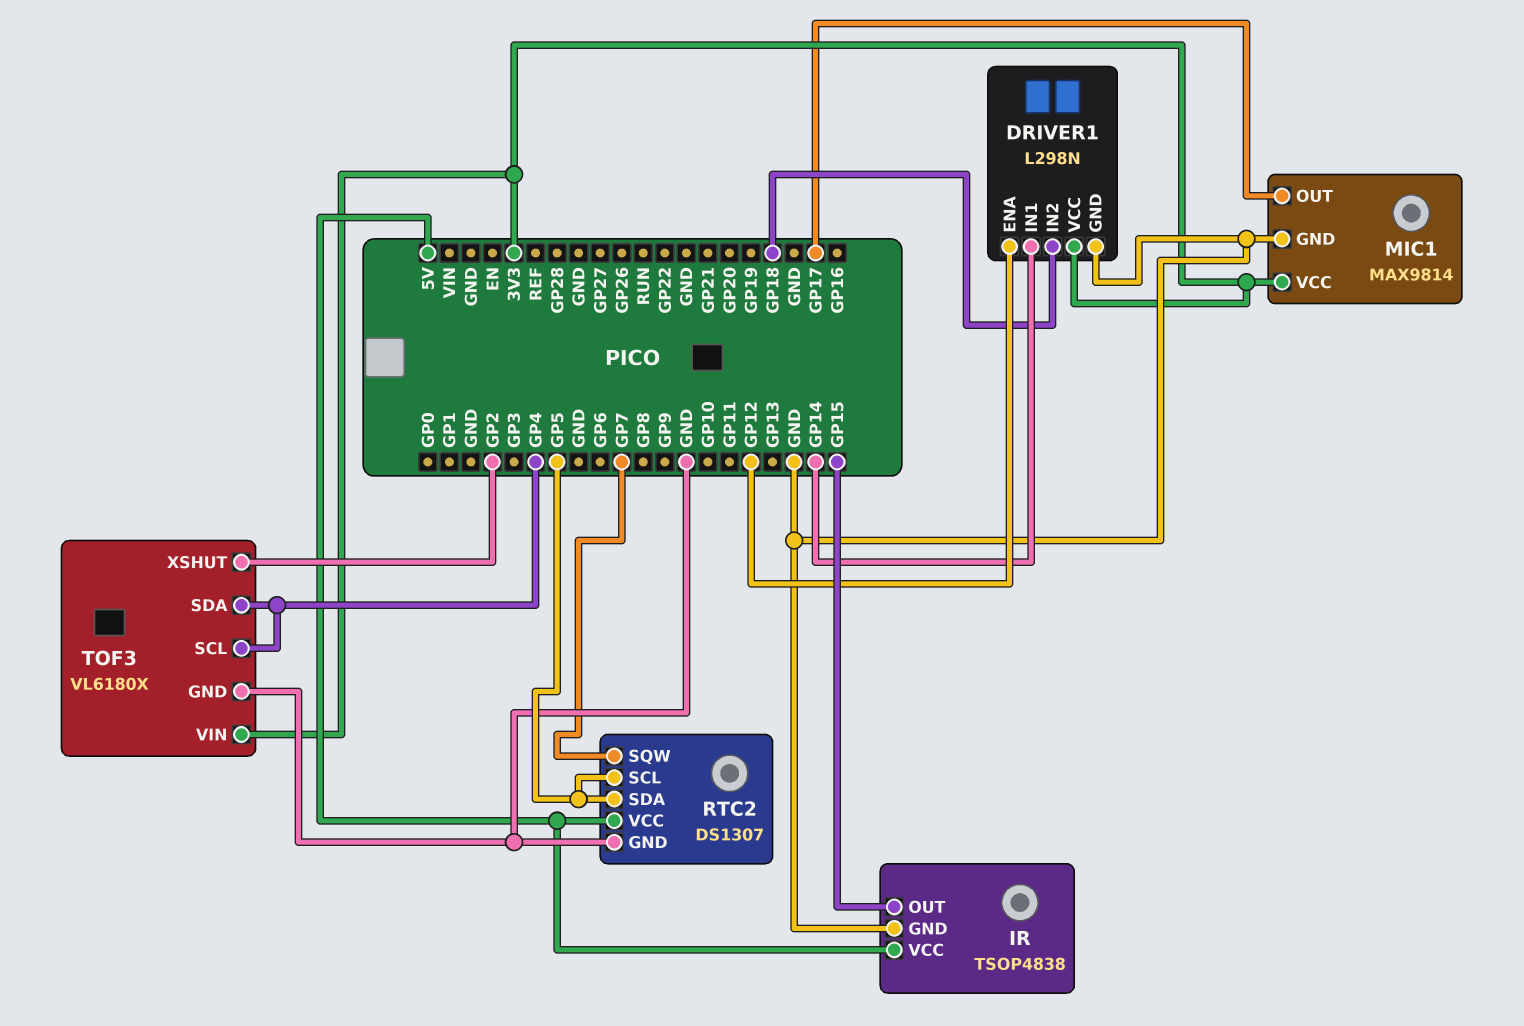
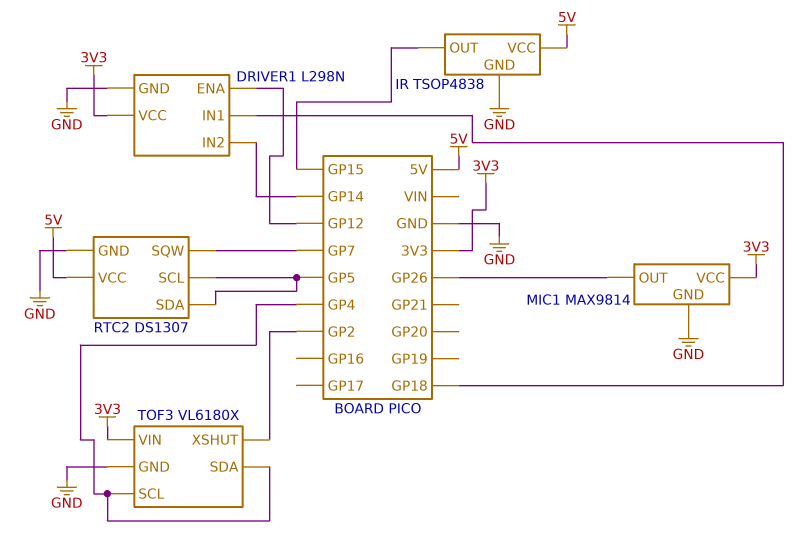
DRIVER1 pin IN1: GP14 -> GP18
DRIVER1 pin IN2: GP18 -> GP14
MIC1 pin OUT: GP17 -> GP26

